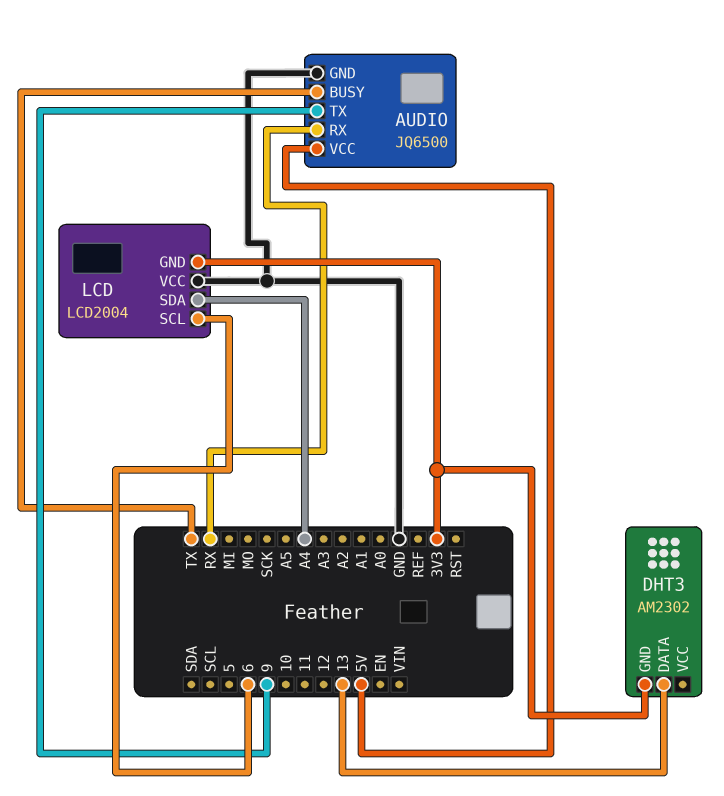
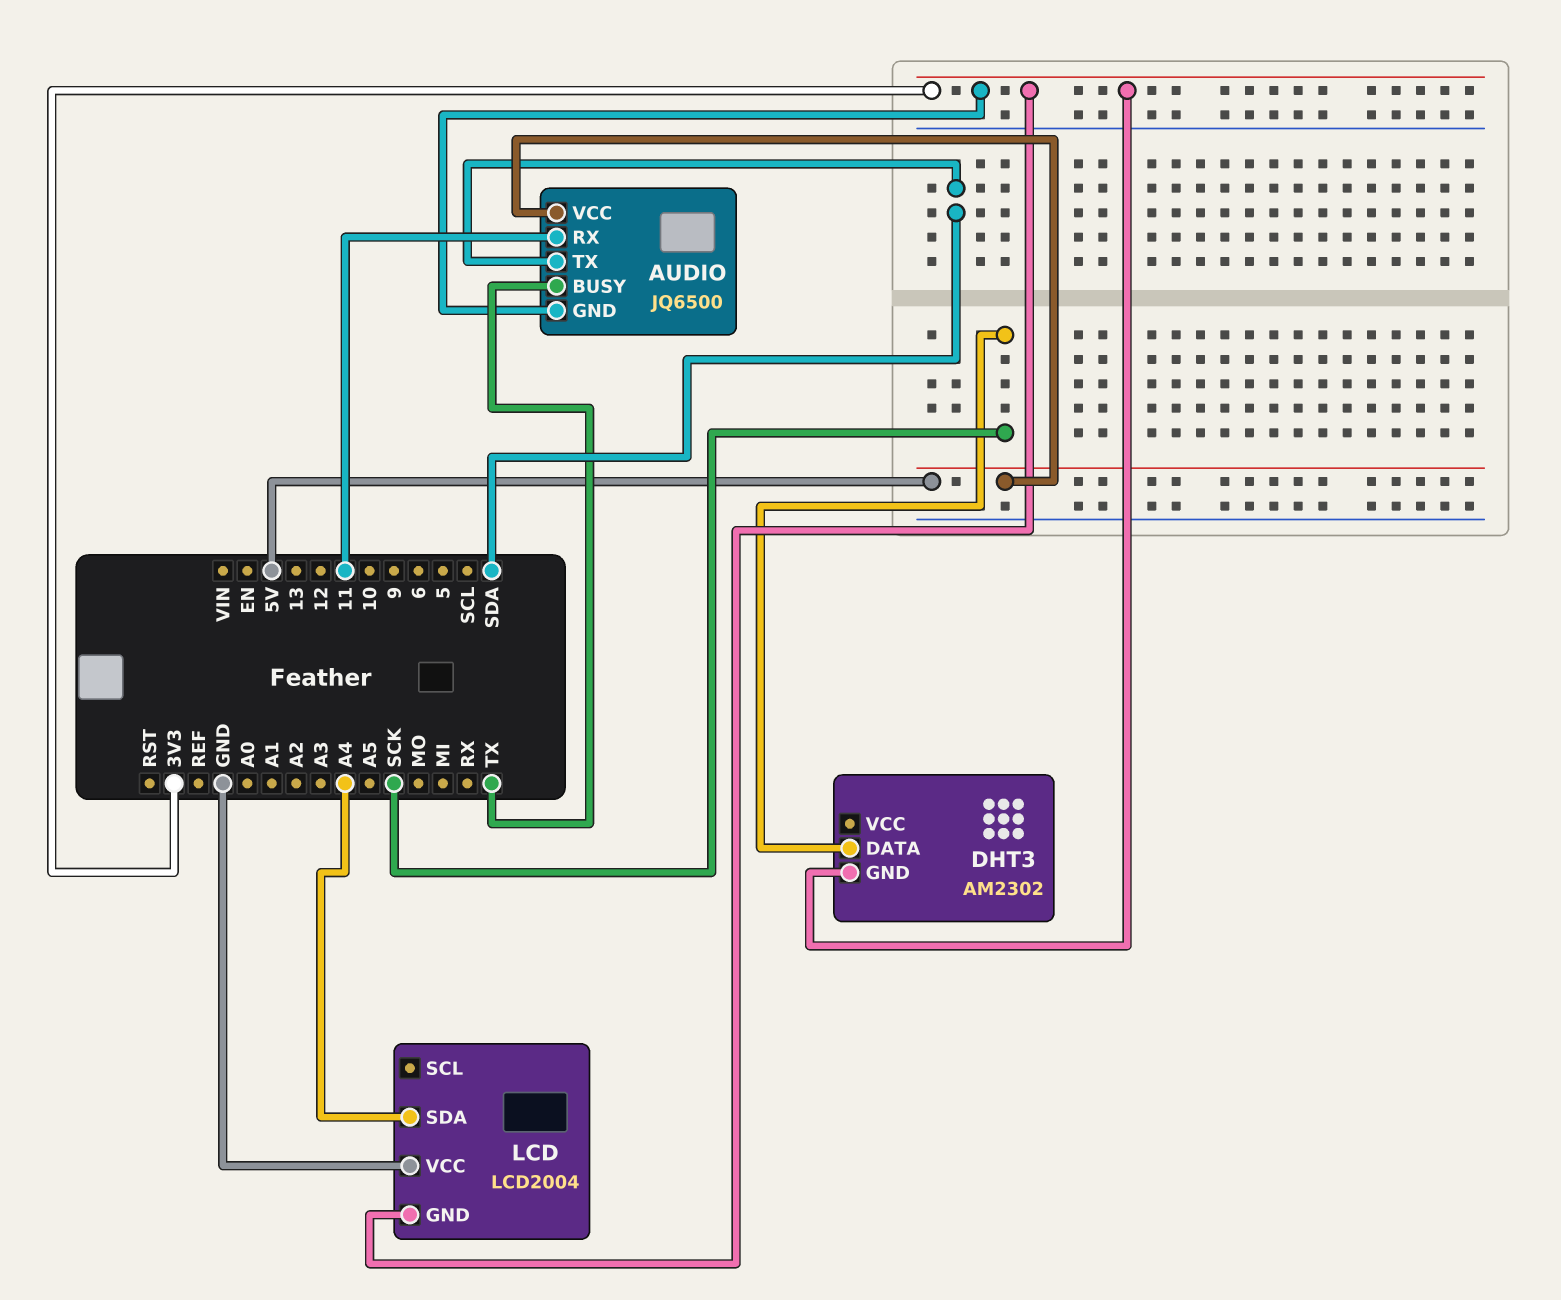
AUDIO pin GND: GND -> 3V3
AUDIO pin RX: RX -> 11
AUDIO pin TX: 9 -> SDA
DHT3 pin DATA: 13 -> SCK
LCD pin SCL: 6 -> none

